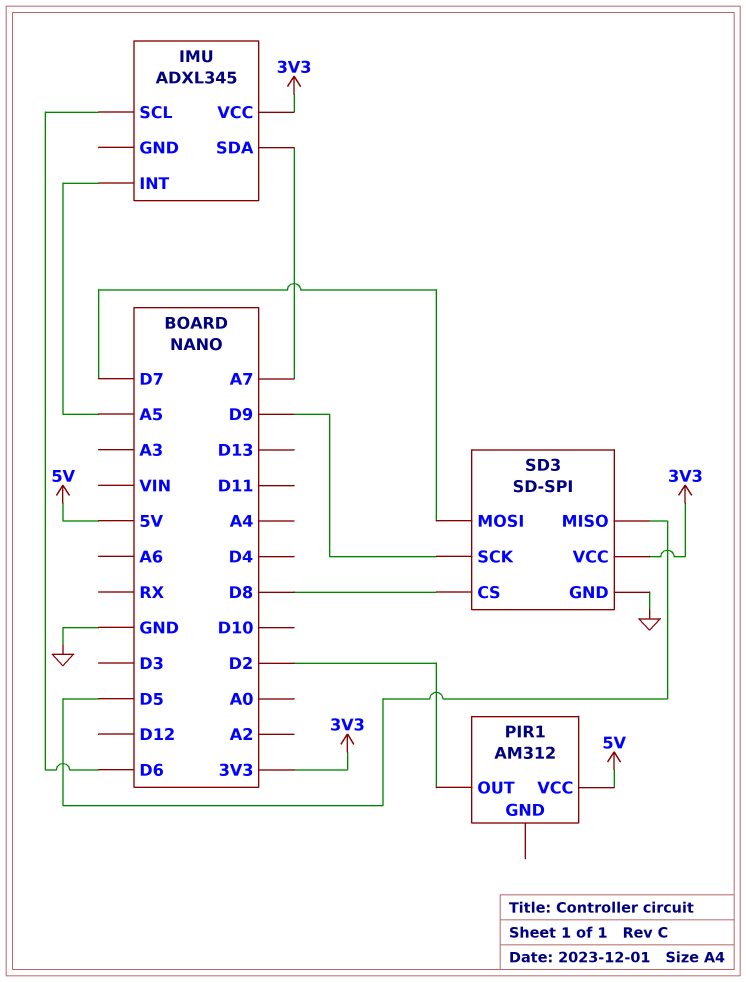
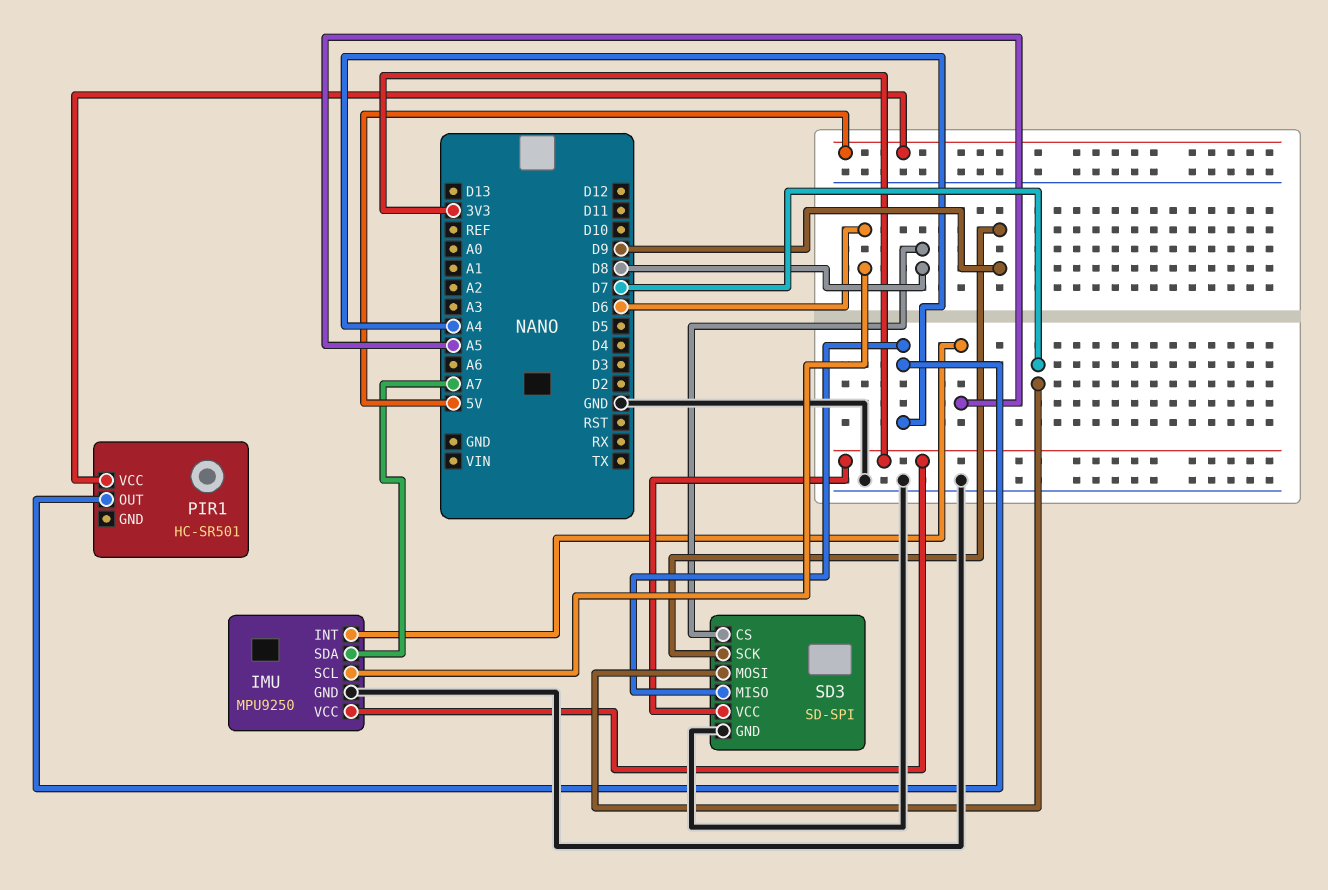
IMU: ADXL345 -> MPU9250
IMU pin GND: none -> GND
PIR1: AM312 -> HC-SR501
PIR1 pin OUT: D2 -> A4
SD3 pin MISO: D5 -> A4

